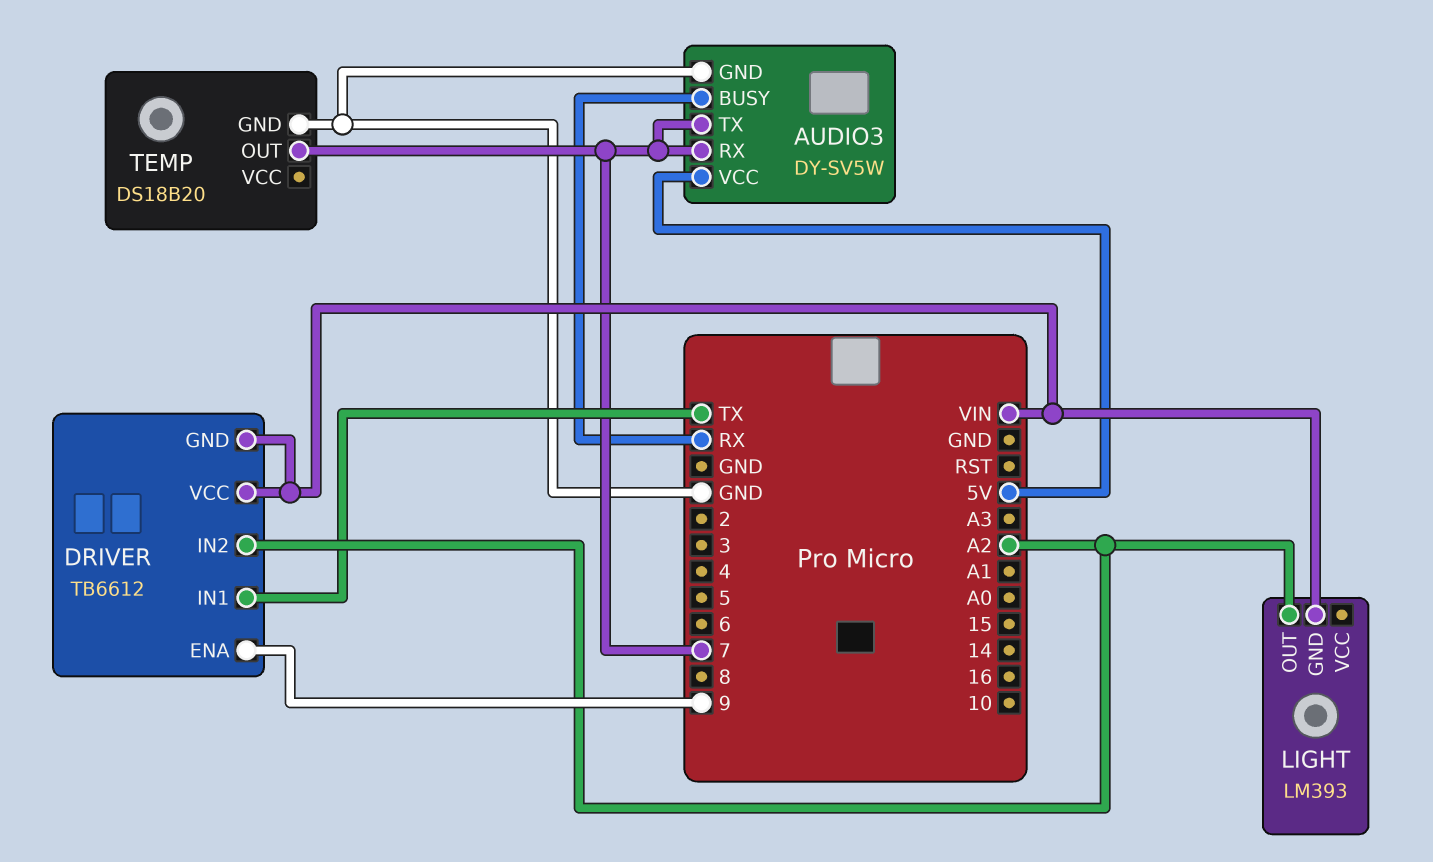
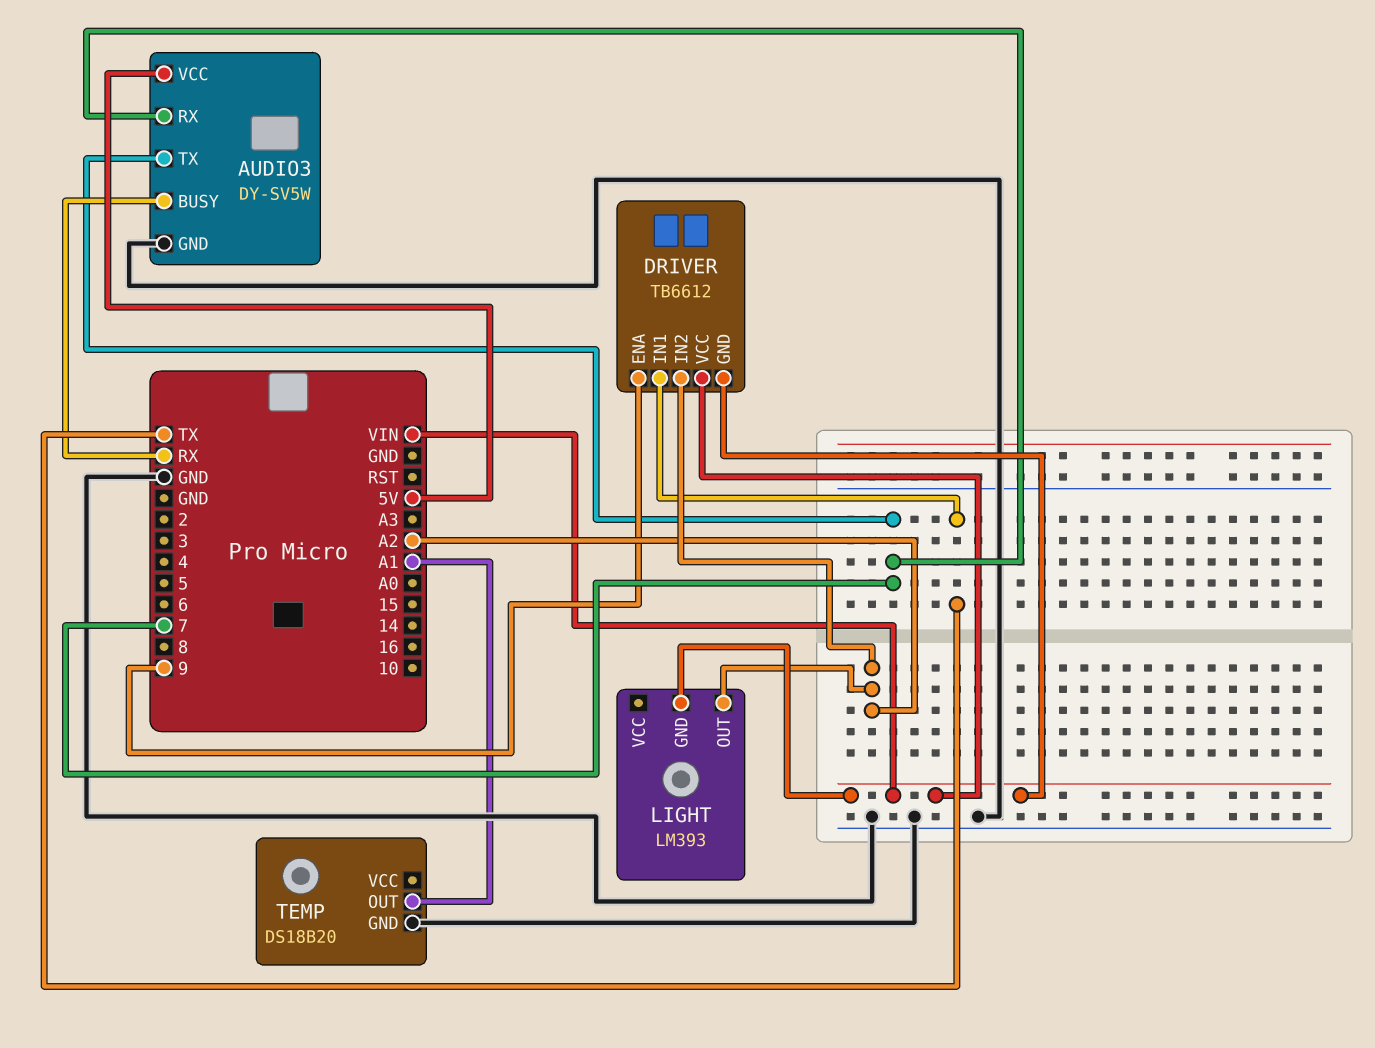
TEMP pin OUT: 7 -> A1

